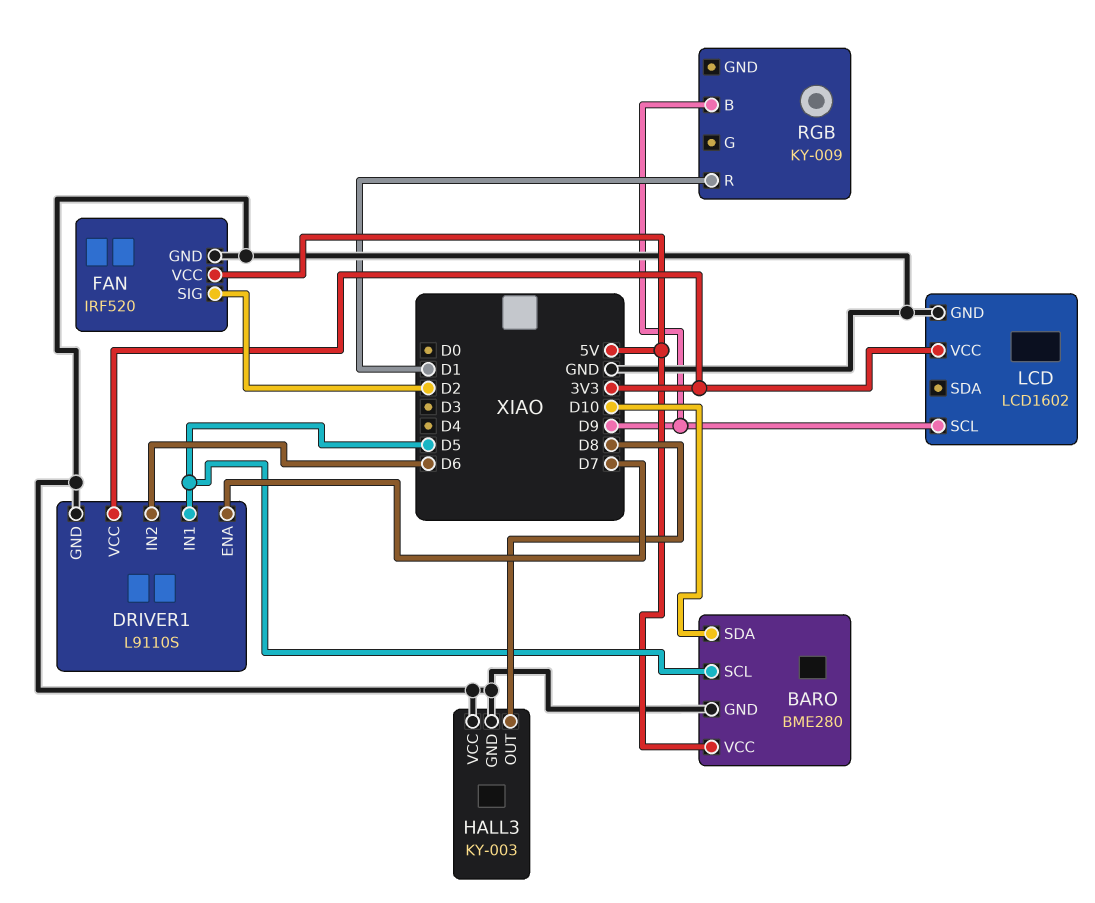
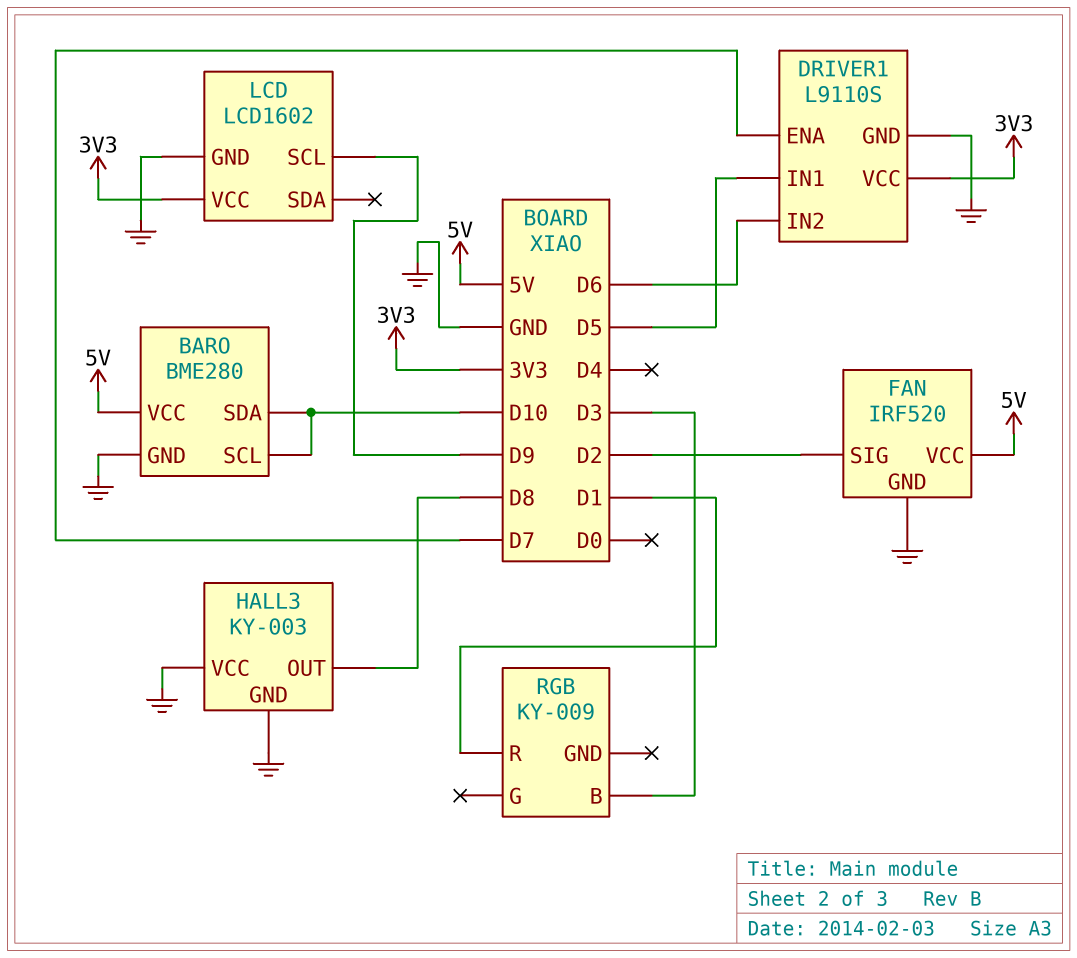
BARO pin SCL: D5 -> D10
RGB pin B: D9 -> D3

